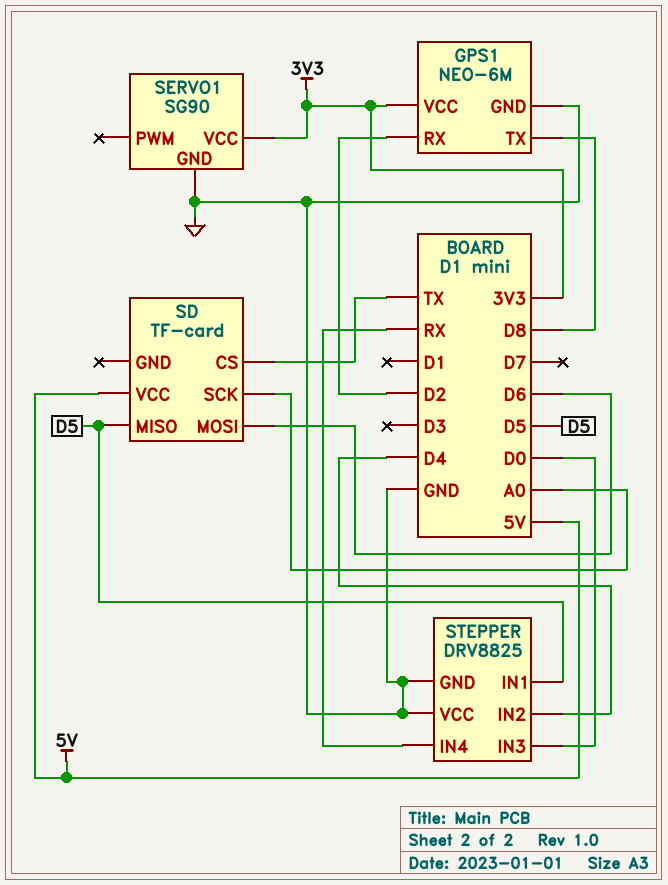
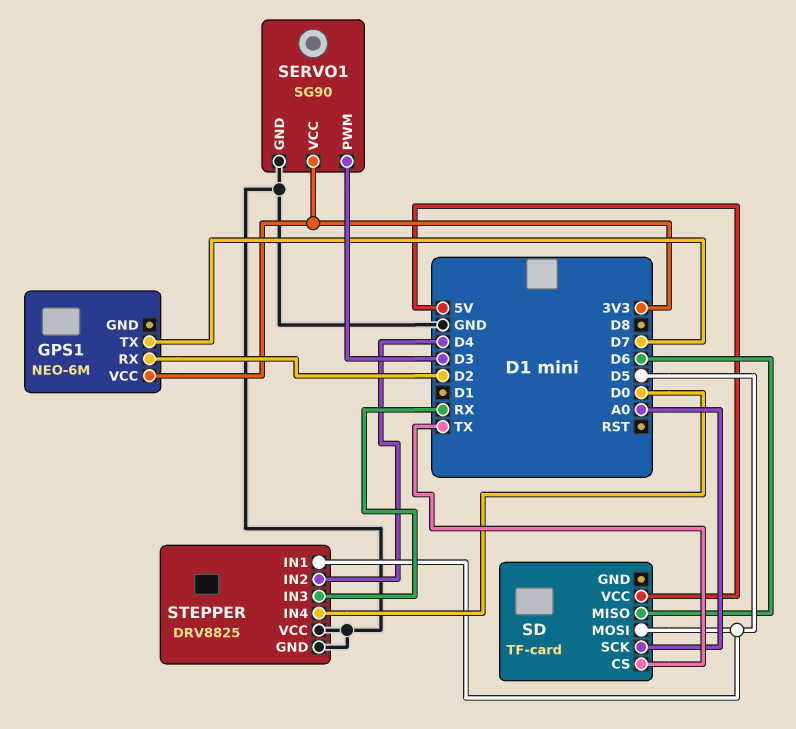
GPS1 pin GND: GND -> none
GPS1 pin TX: D8 -> D7
SD pin MISO: D5 -> D6
SD pin MOSI: D6 -> D5
SERVO1 pin PWM: none -> D3
STEPPER pin IN3: D0 -> RX
STEPPER pin IN4: RX -> D0

